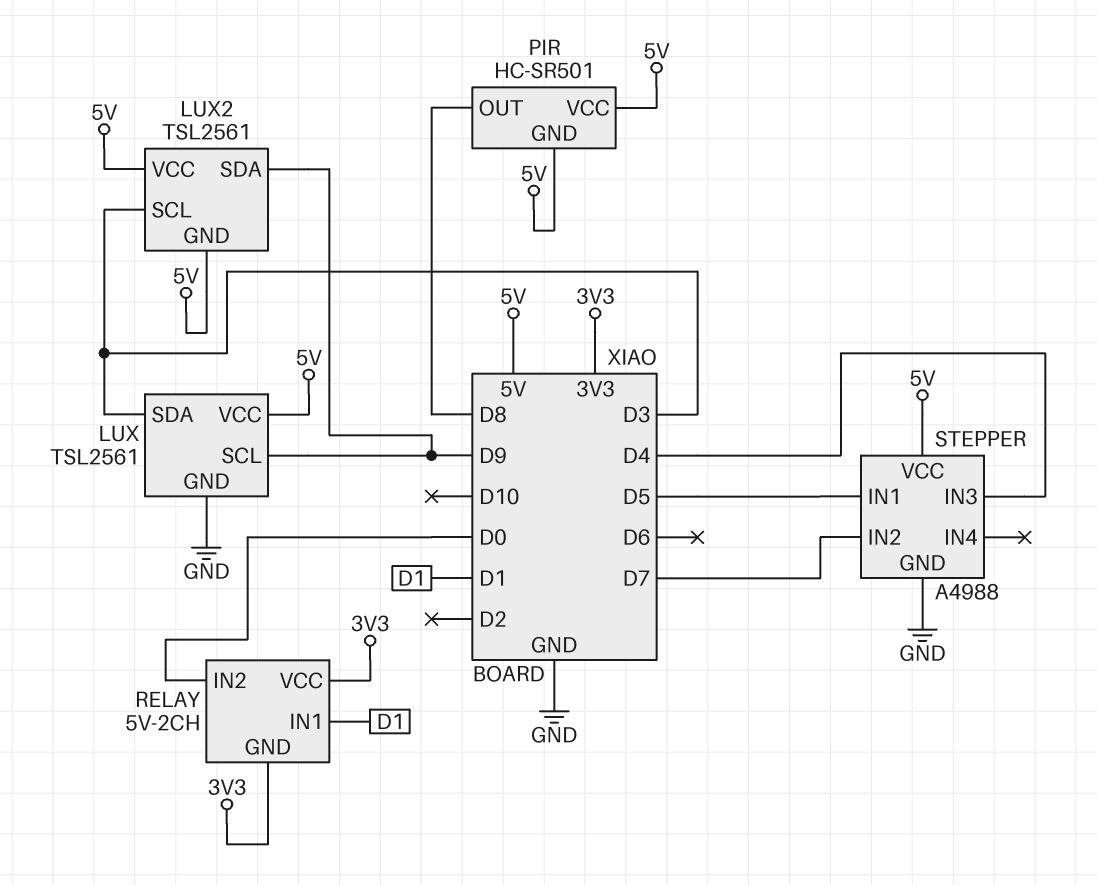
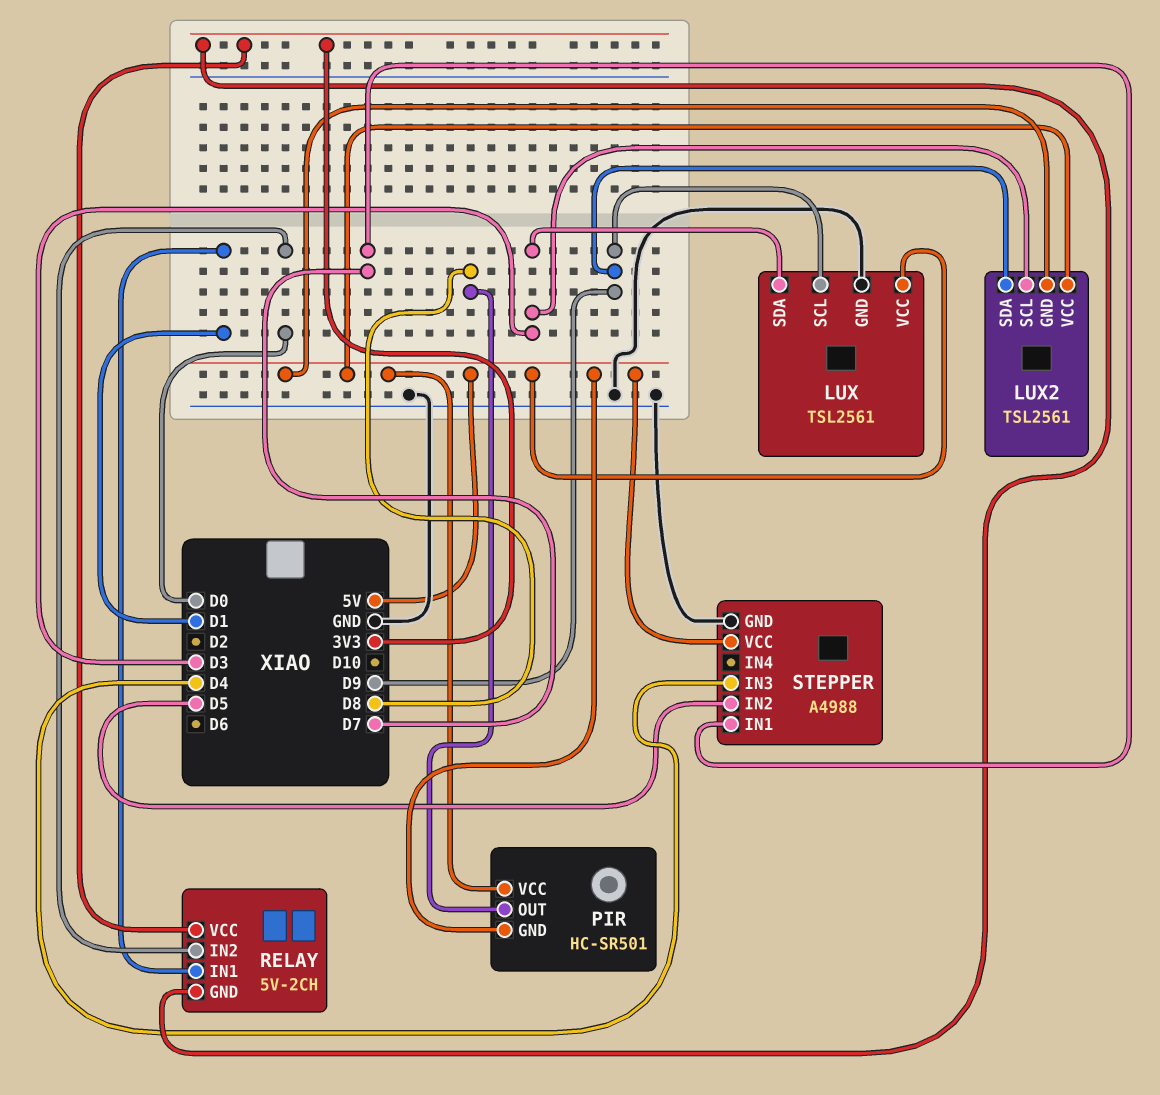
STEPPER pin IN1: D5 -> D7
STEPPER pin IN2: D7 -> D5

